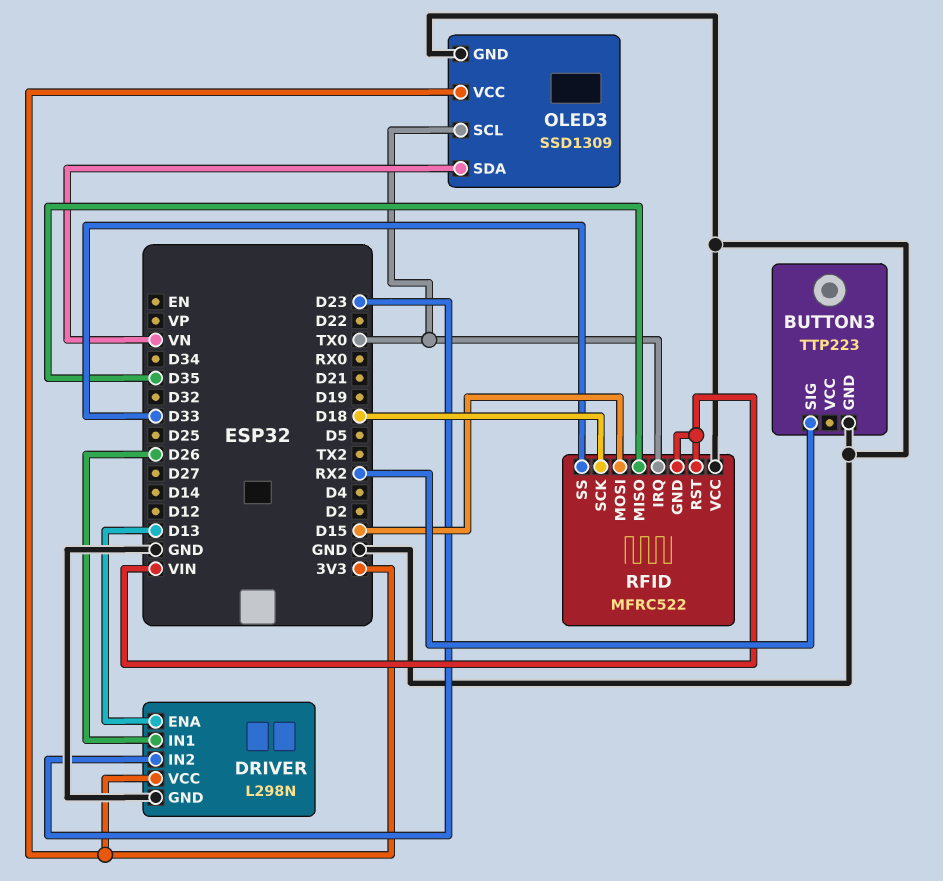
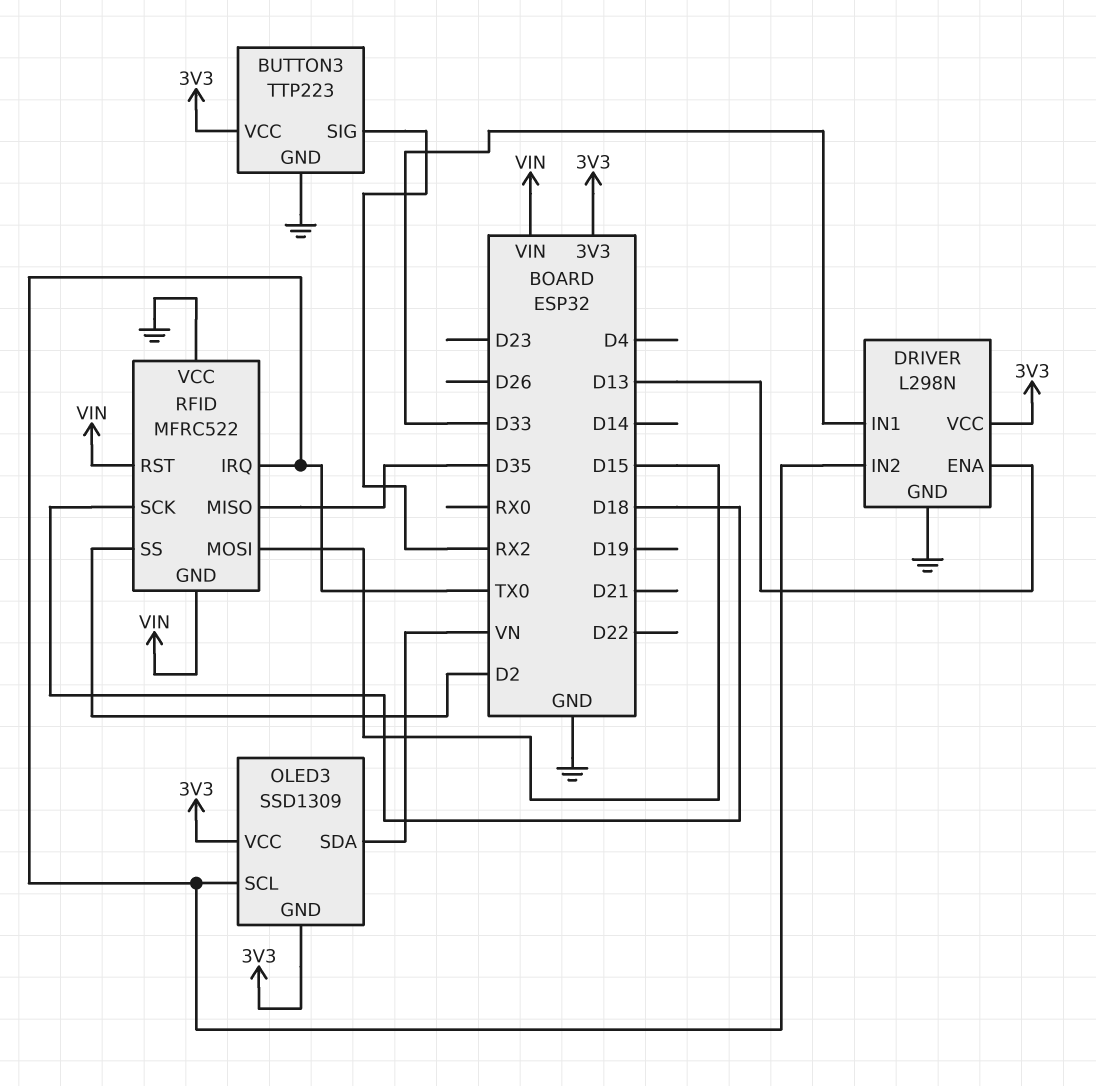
BUTTON3 pin VCC: none -> 3V3
DRIVER pin IN1: D26 -> D33
DRIVER pin IN2: D23 -> TX0
OLED3 pin GND: GND -> 3V3
RFID pin SS: D33 -> D2

